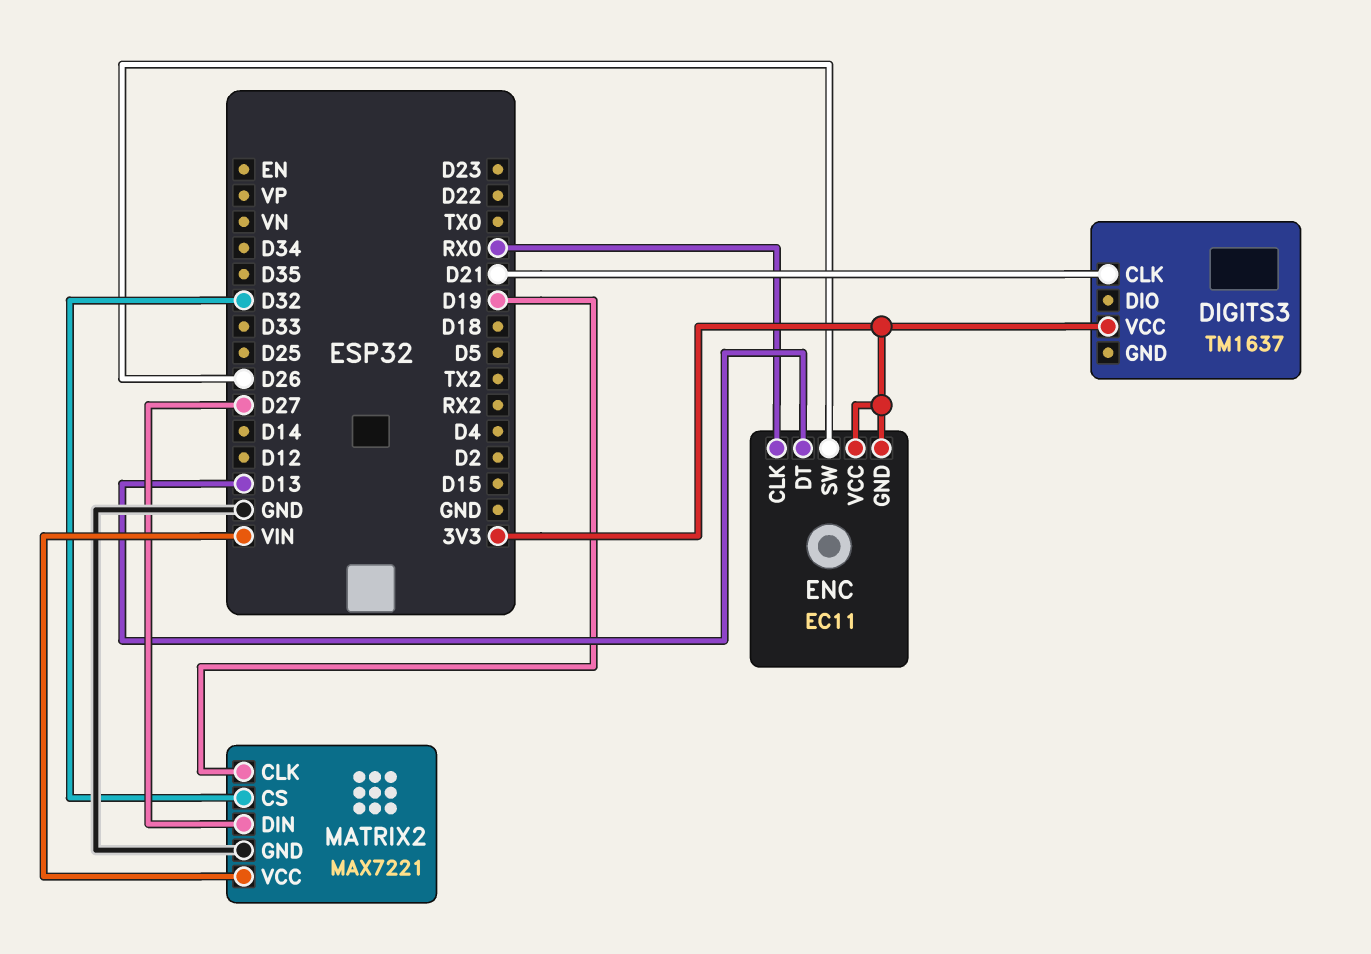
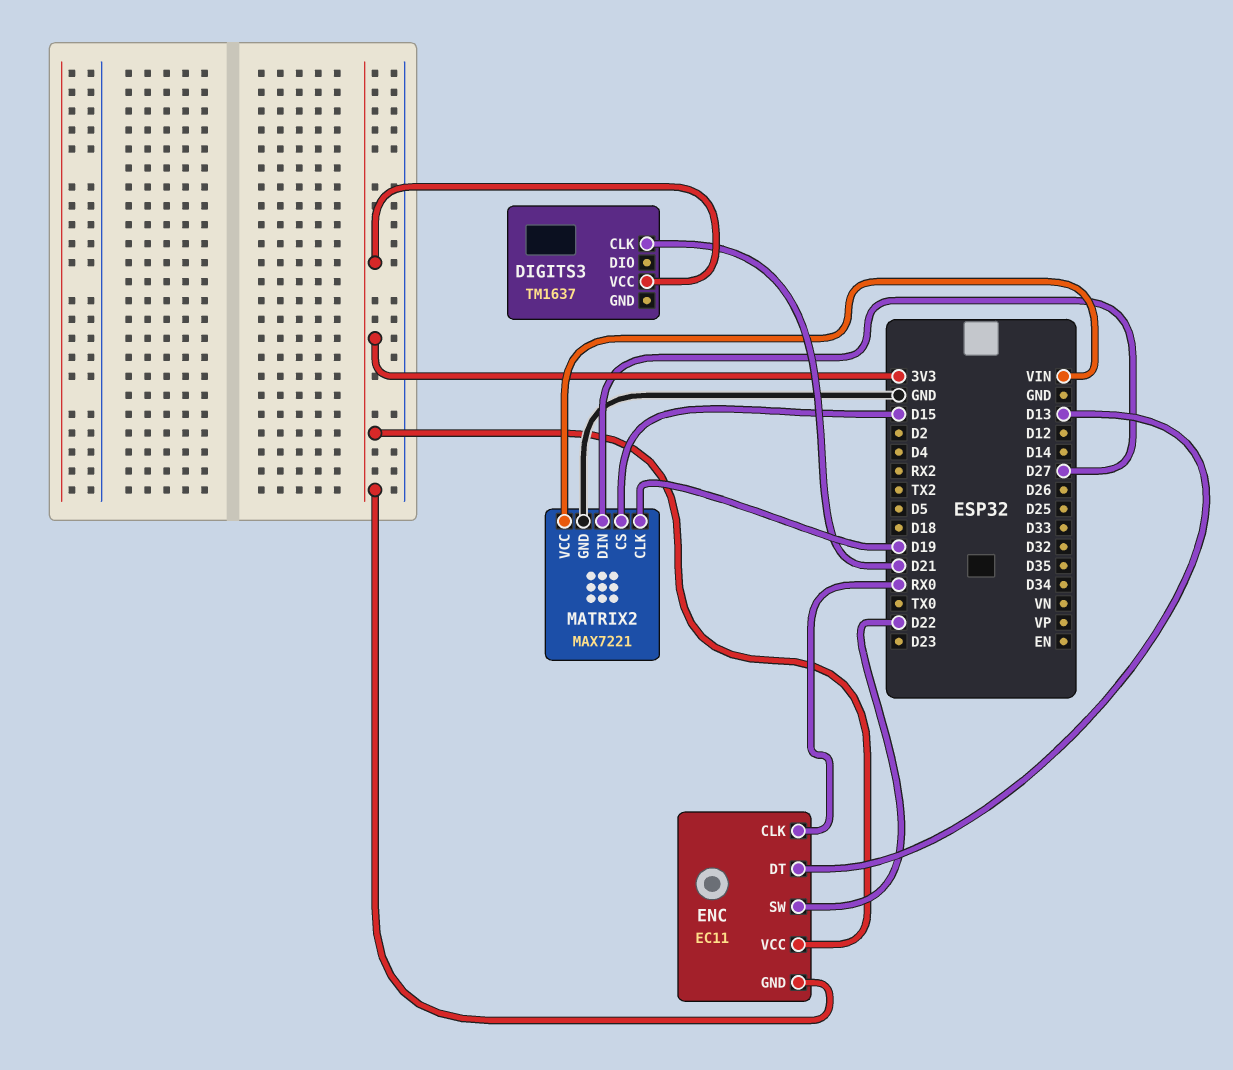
ENC pin SW: D26 -> D22
MATRIX2 pin CS: D32 -> D15

